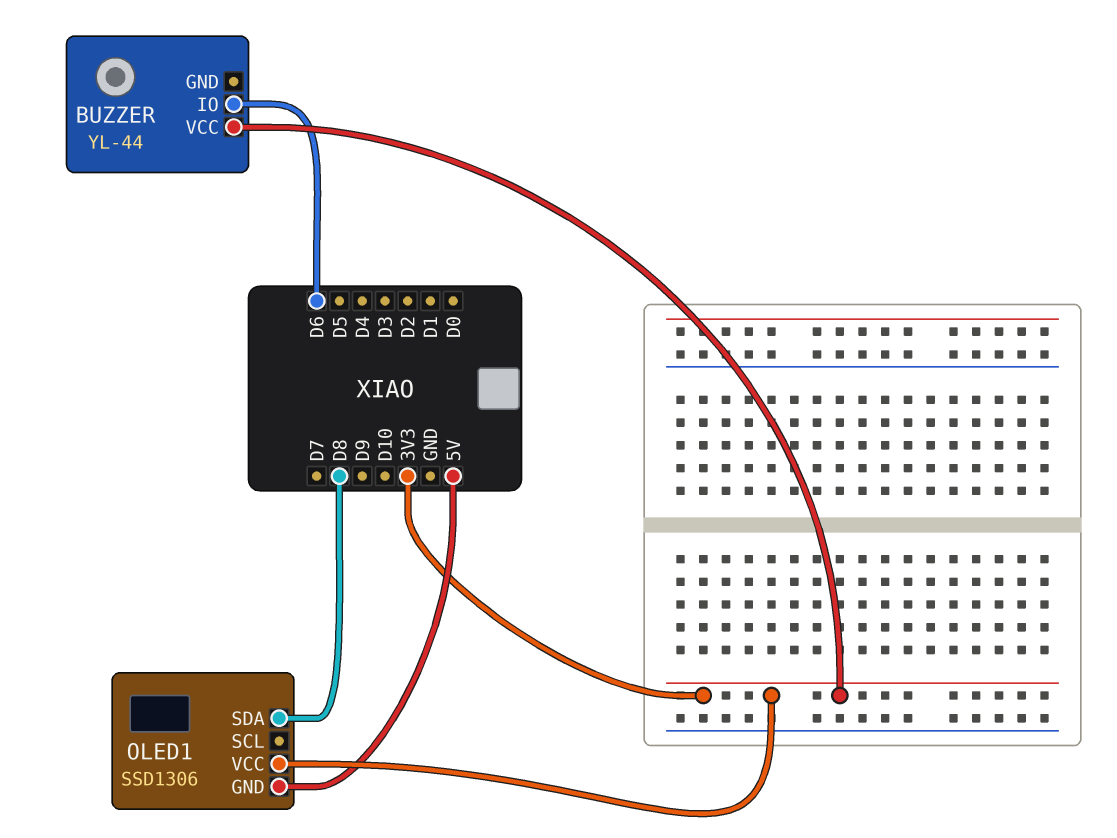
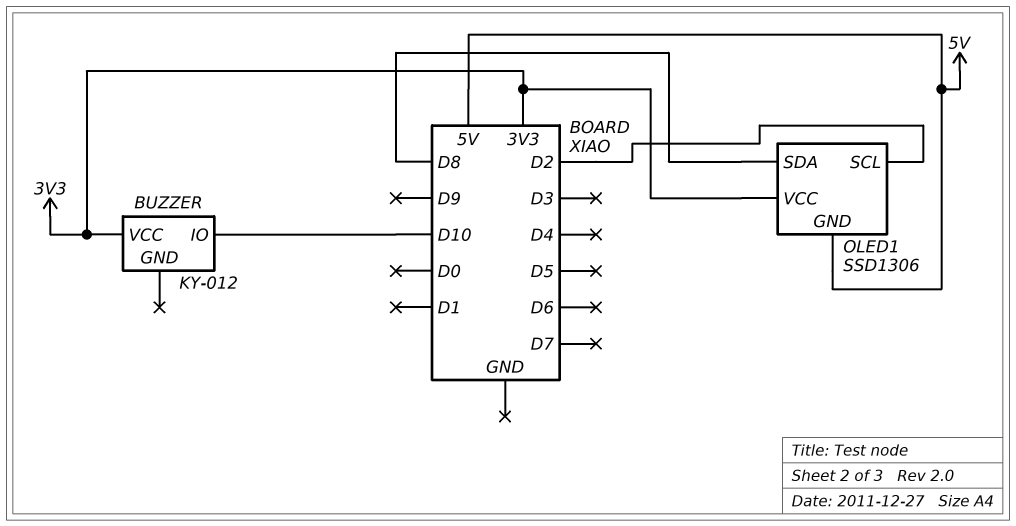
BUZZER: YL-44 -> KY-012
BUZZER pin IO: D6 -> D10
OLED1 pin SCL: none -> D2

